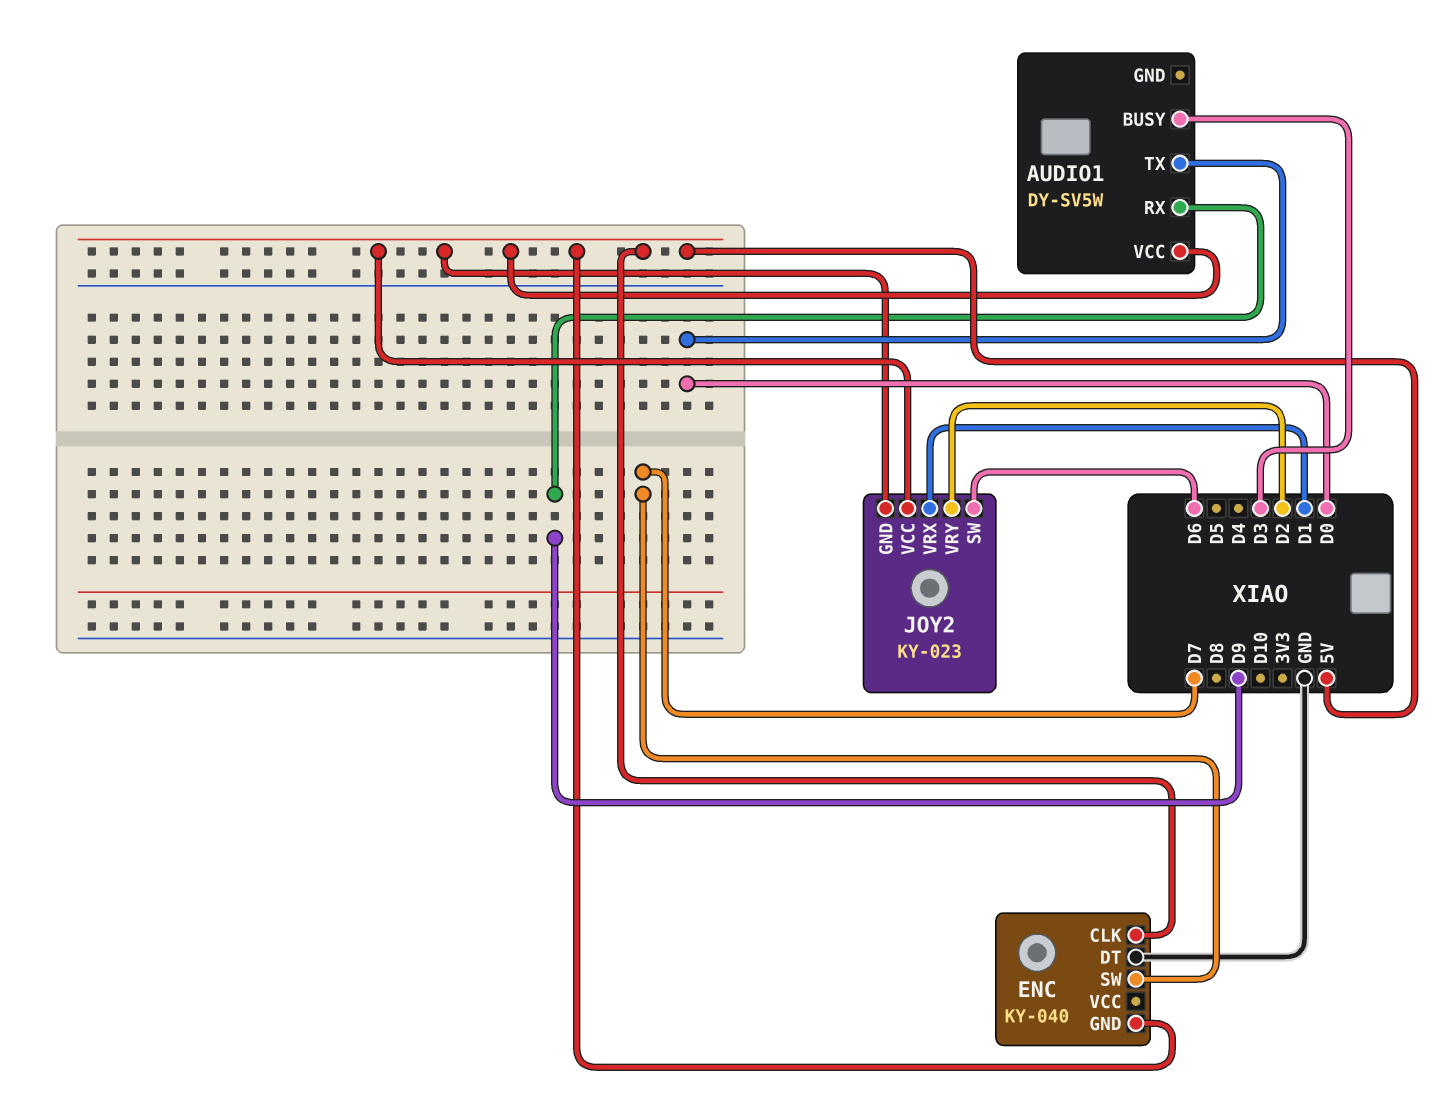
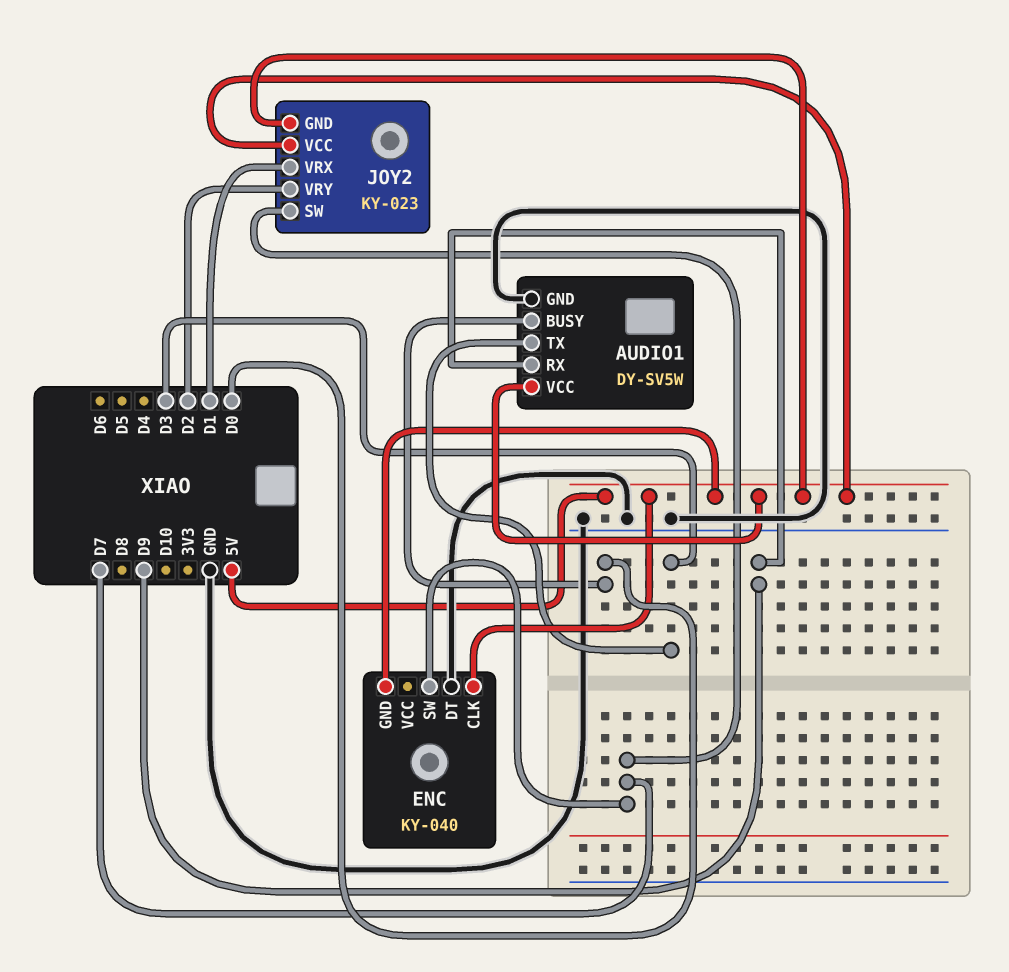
AUDIO1 pin BUSY: D3 -> D0
AUDIO1 pin GND: none -> GND
AUDIO1 pin TX: D0 -> D3
JOY2 pin SW: D6 -> D7

